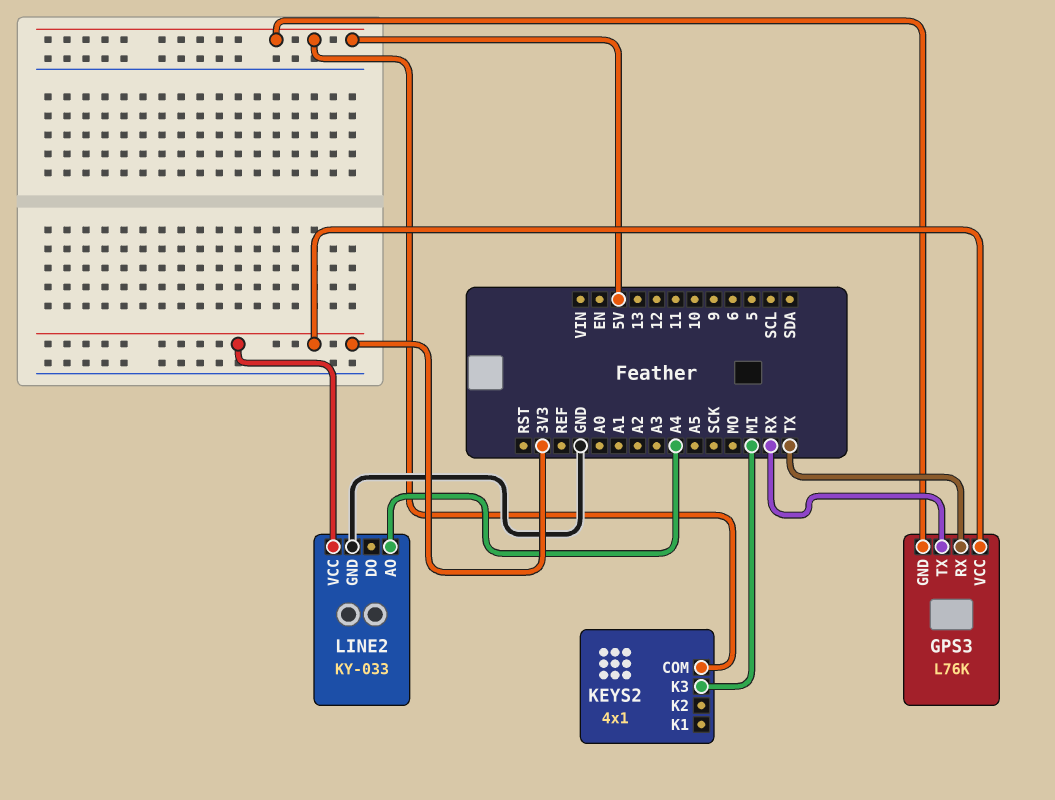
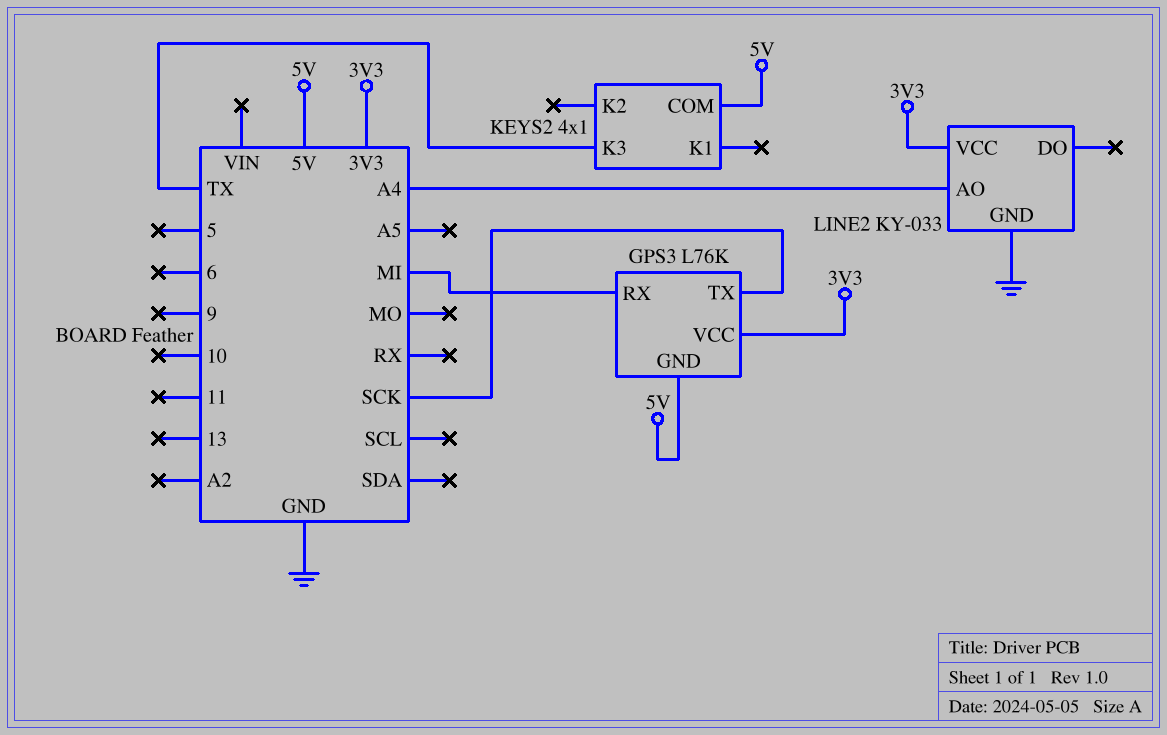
GPS3 pin RX: TX -> MI
GPS3 pin TX: RX -> SCK
KEYS2 pin K3: MI -> TX

